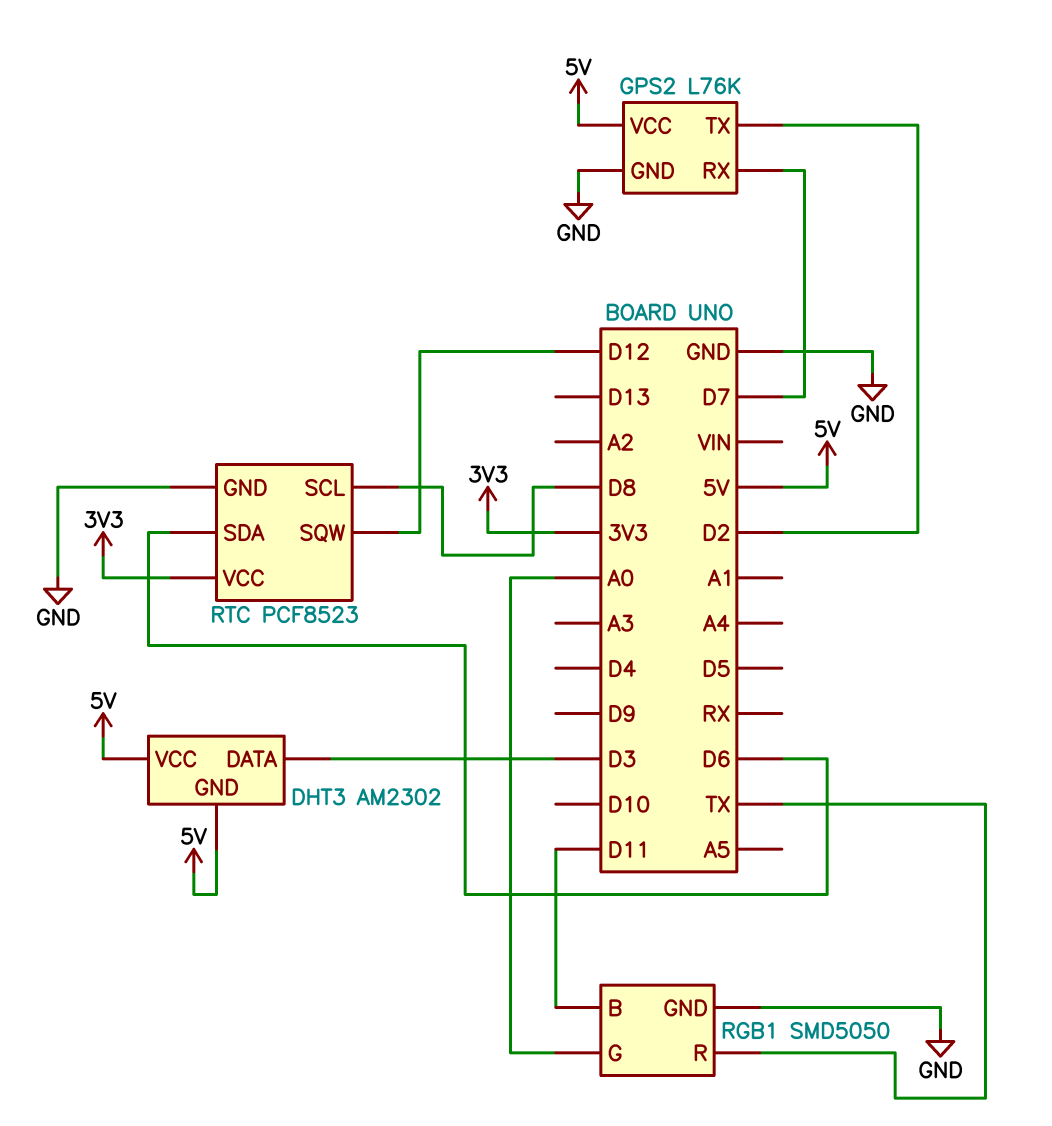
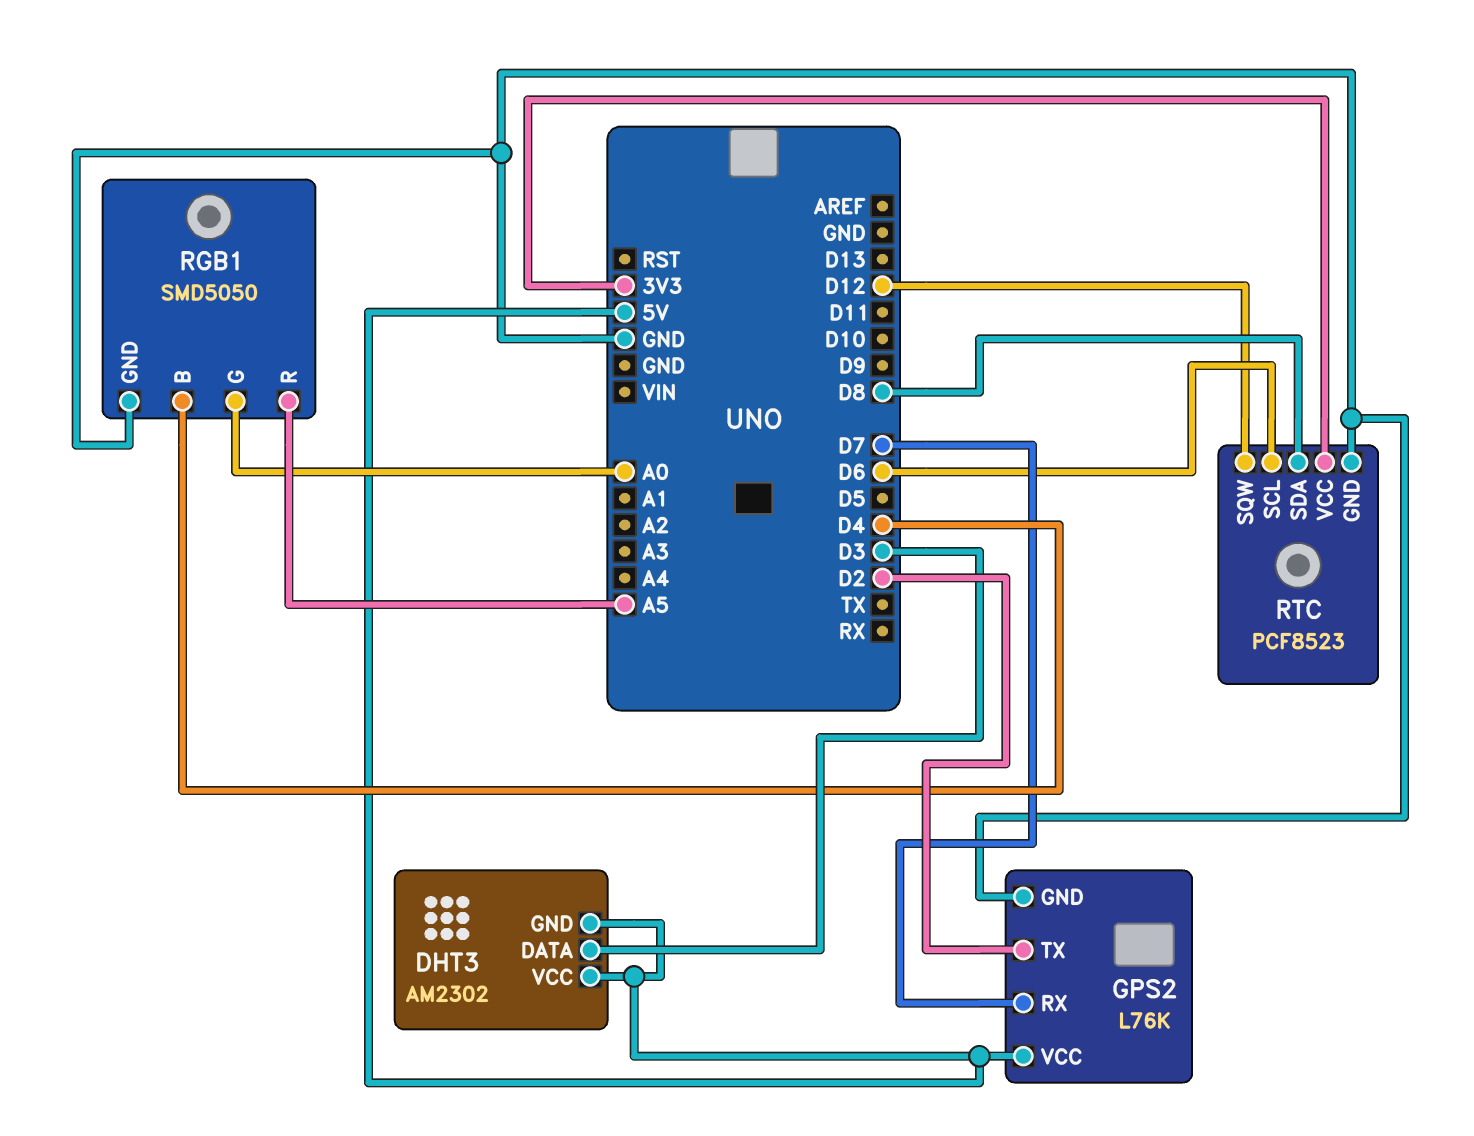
RGB1 pin B: D11 -> D4
RGB1 pin R: TX -> A5
RTC pin SCL: D8 -> D6
RTC pin SDA: D6 -> D8

